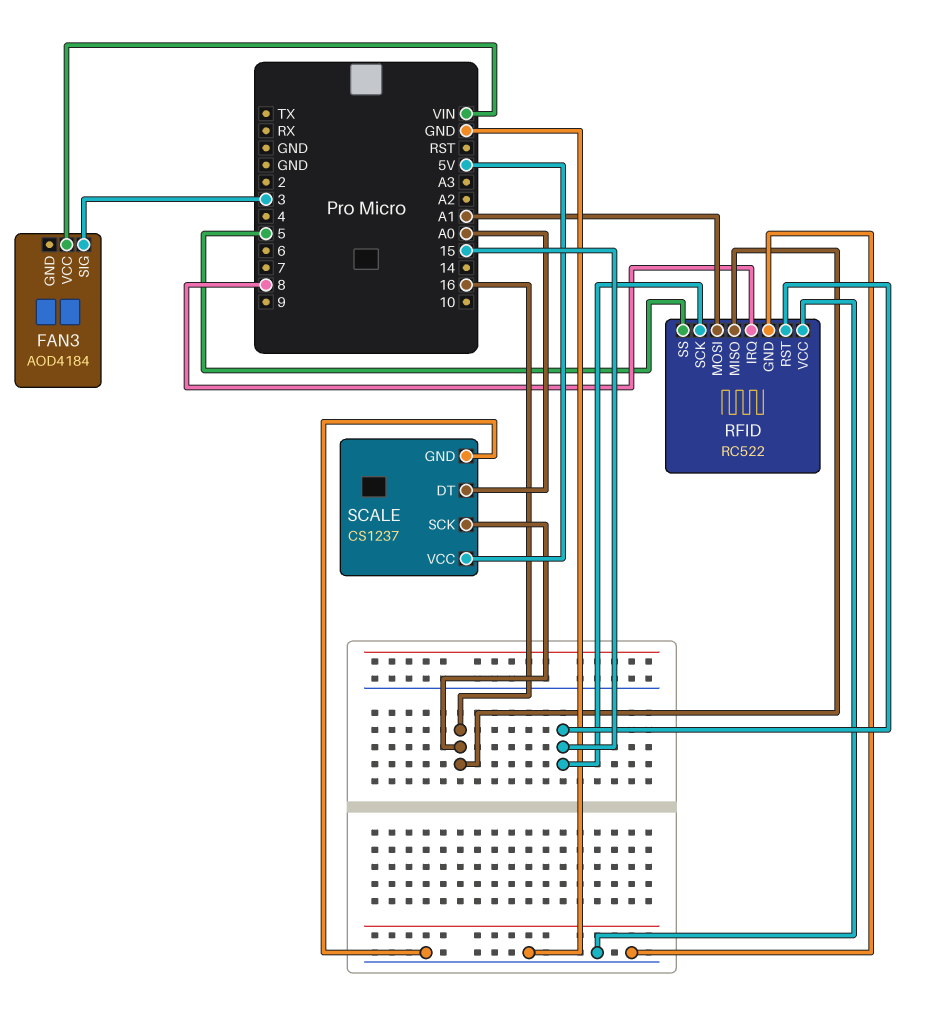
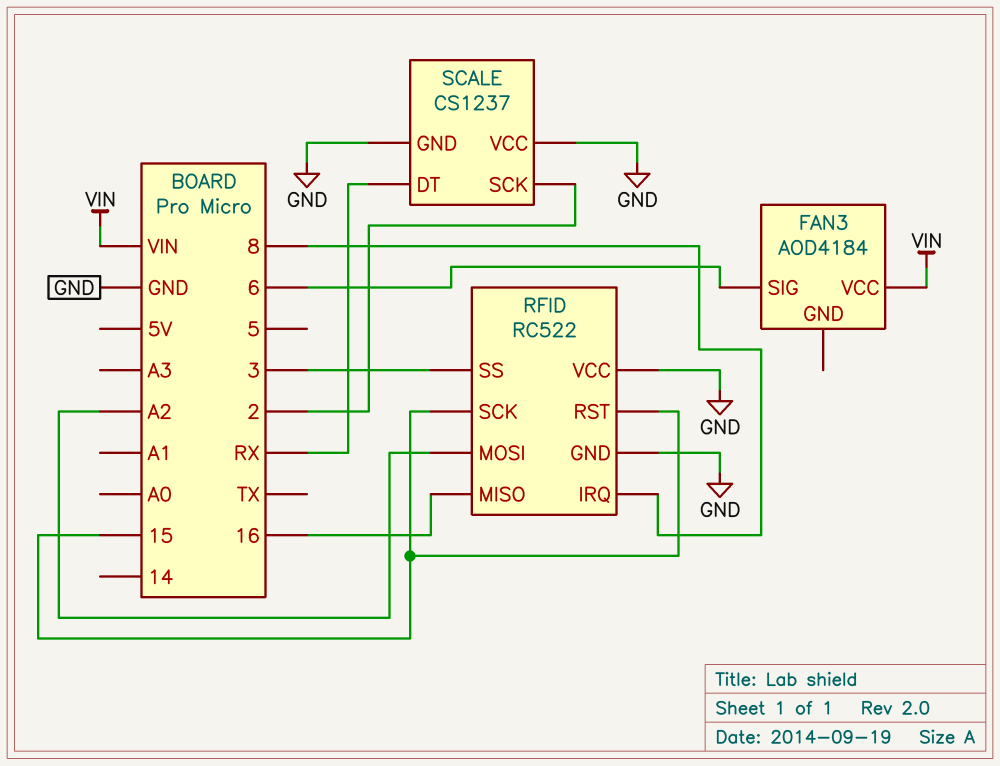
FAN3 pin SIG: 3 -> 6
RFID pin MOSI: A1 -> A2
RFID pin SS: 5 -> 3
SCALE pin DT: A0 -> RX
SCALE pin SCK: 16 -> 2
SCALE pin VCC: 5V -> GND

